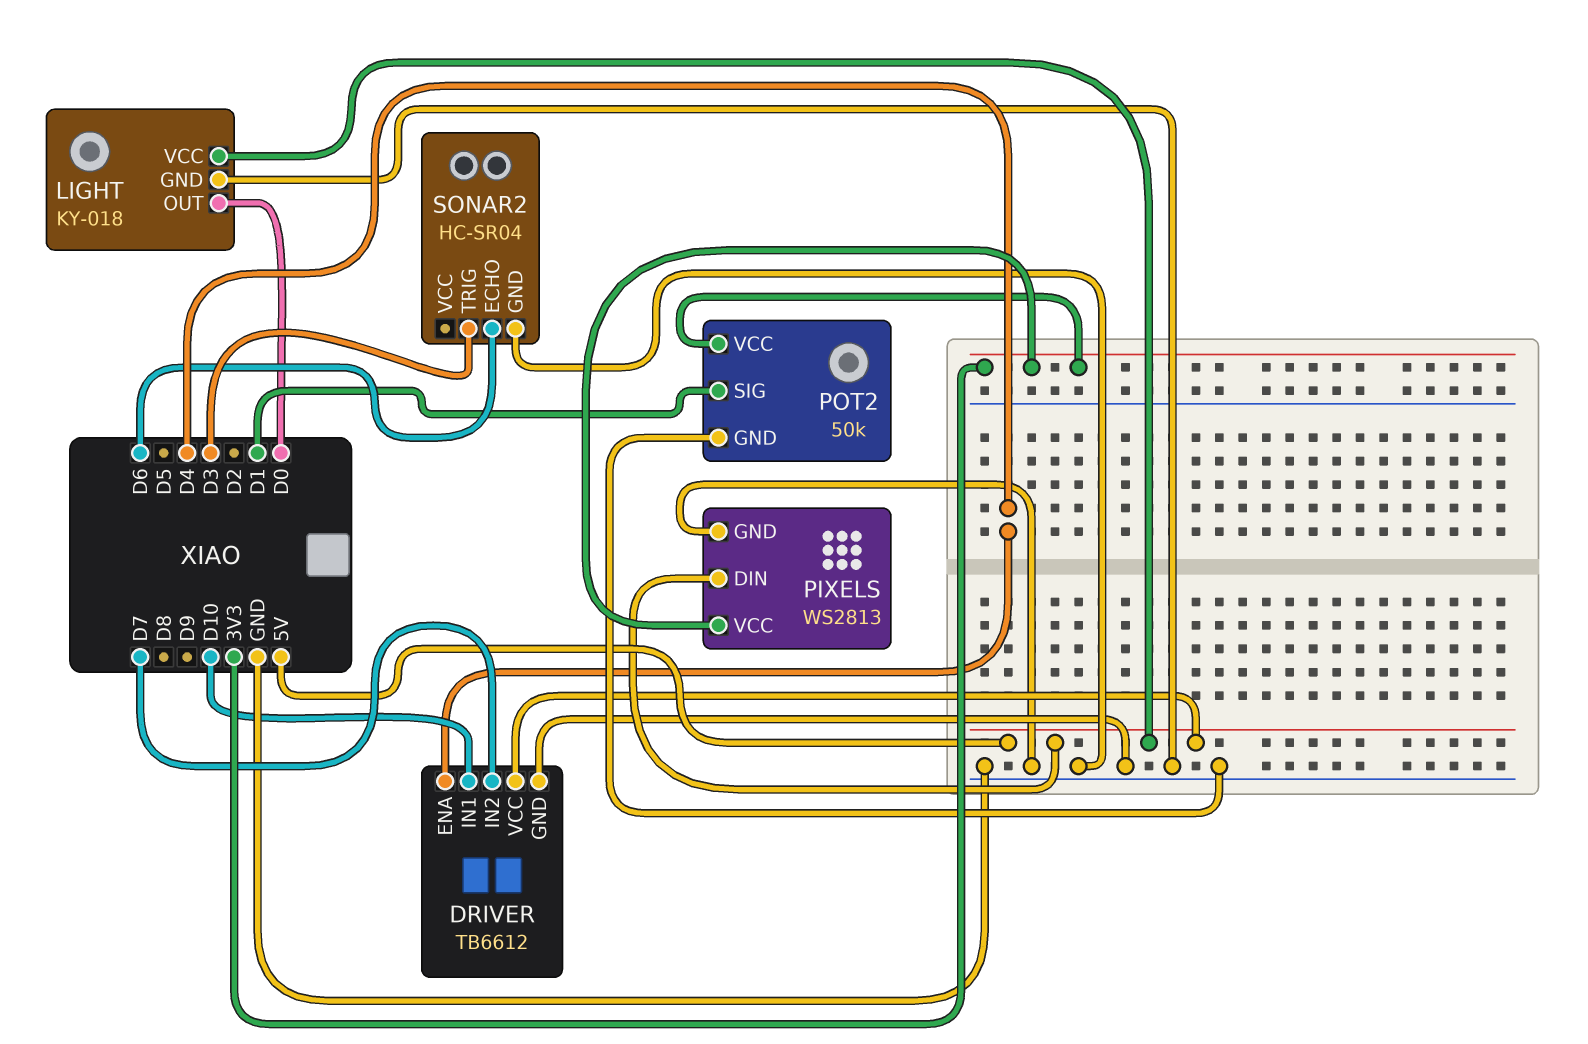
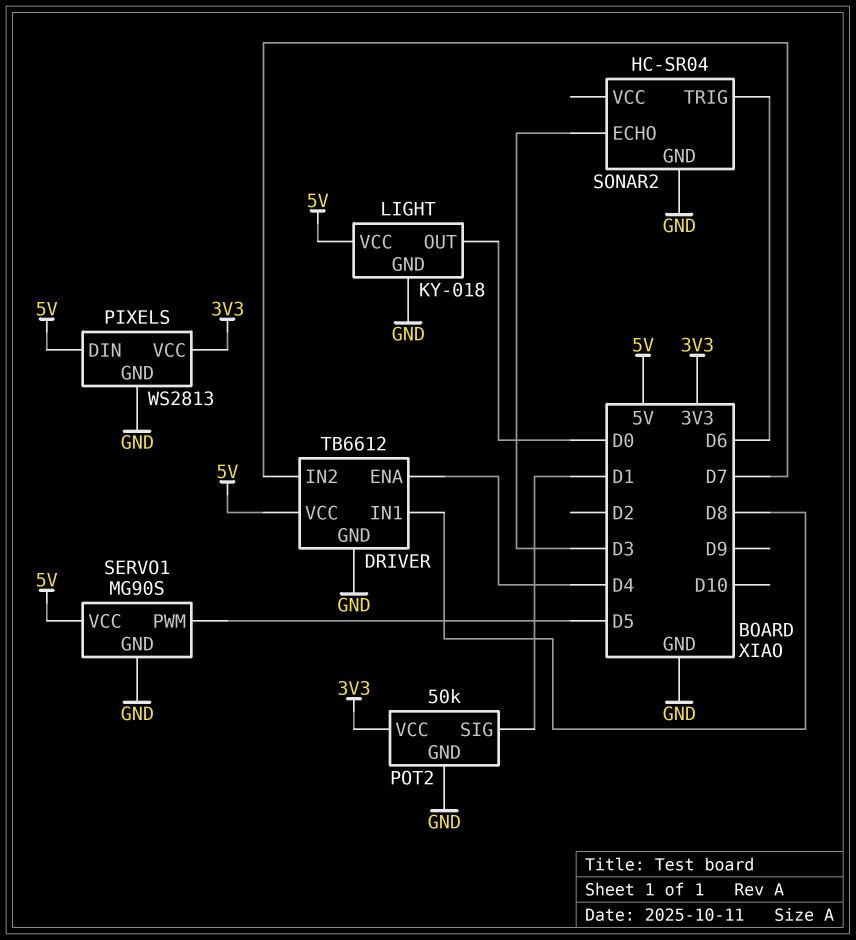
DRIVER pin IN1: D10 -> D8
SERVO1: none -> MG90S
SERVO1 pin GND: none -> GND
SERVO1 pin PWM: none -> D5
SERVO1 pin VCC: none -> 5V
SONAR2 pin ECHO: D6 -> D3
SONAR2 pin TRIG: D3 -> D6

